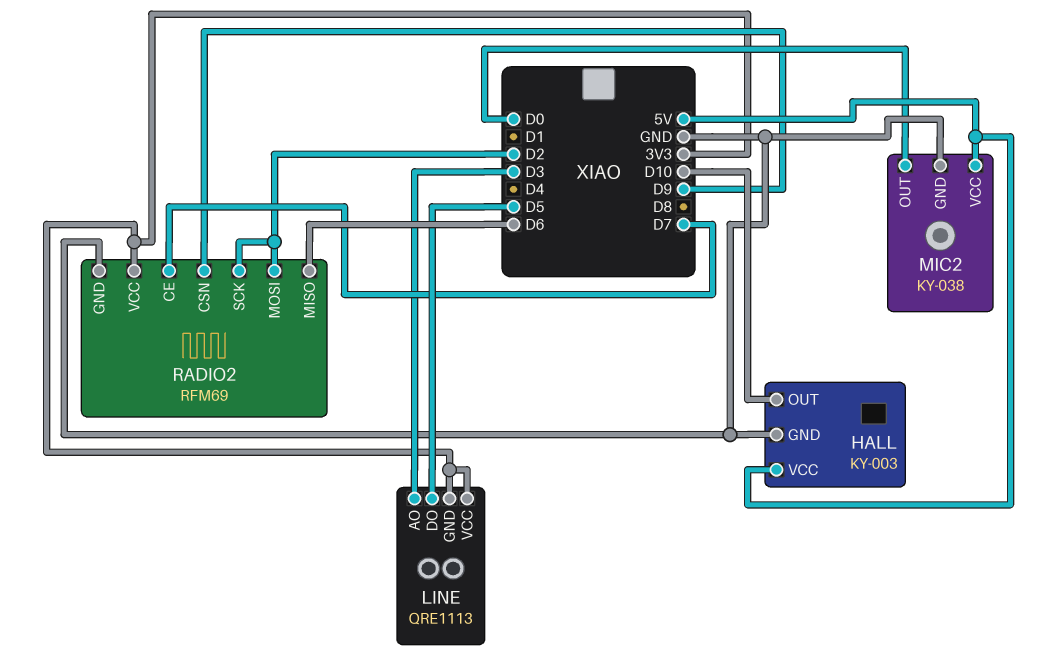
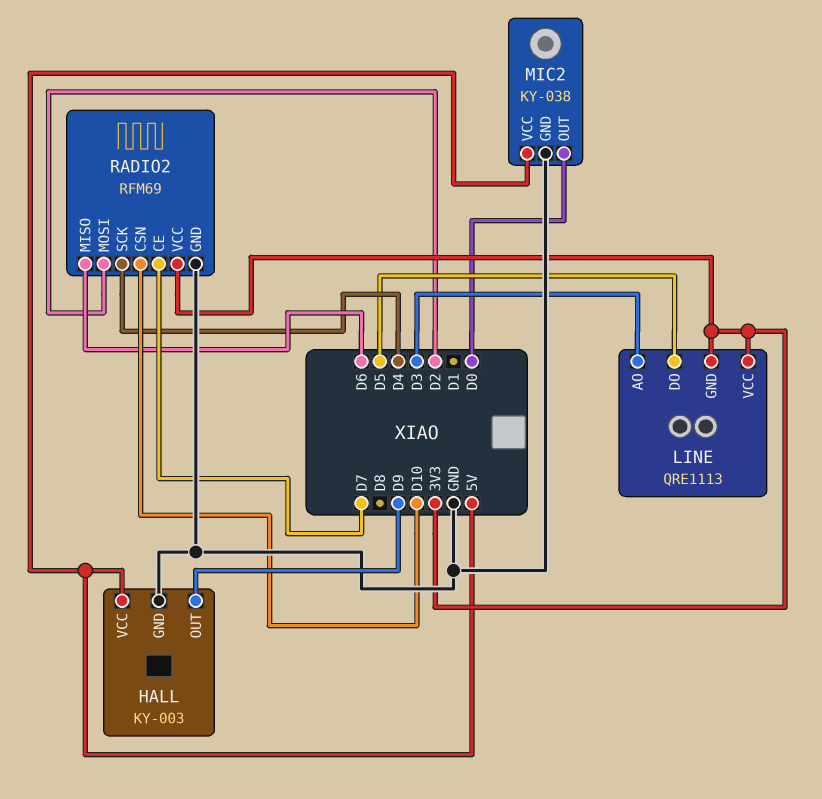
HALL pin OUT: D10 -> D9
RADIO2 pin CSN: D9 -> D10
RADIO2 pin SCK: D2 -> D4

